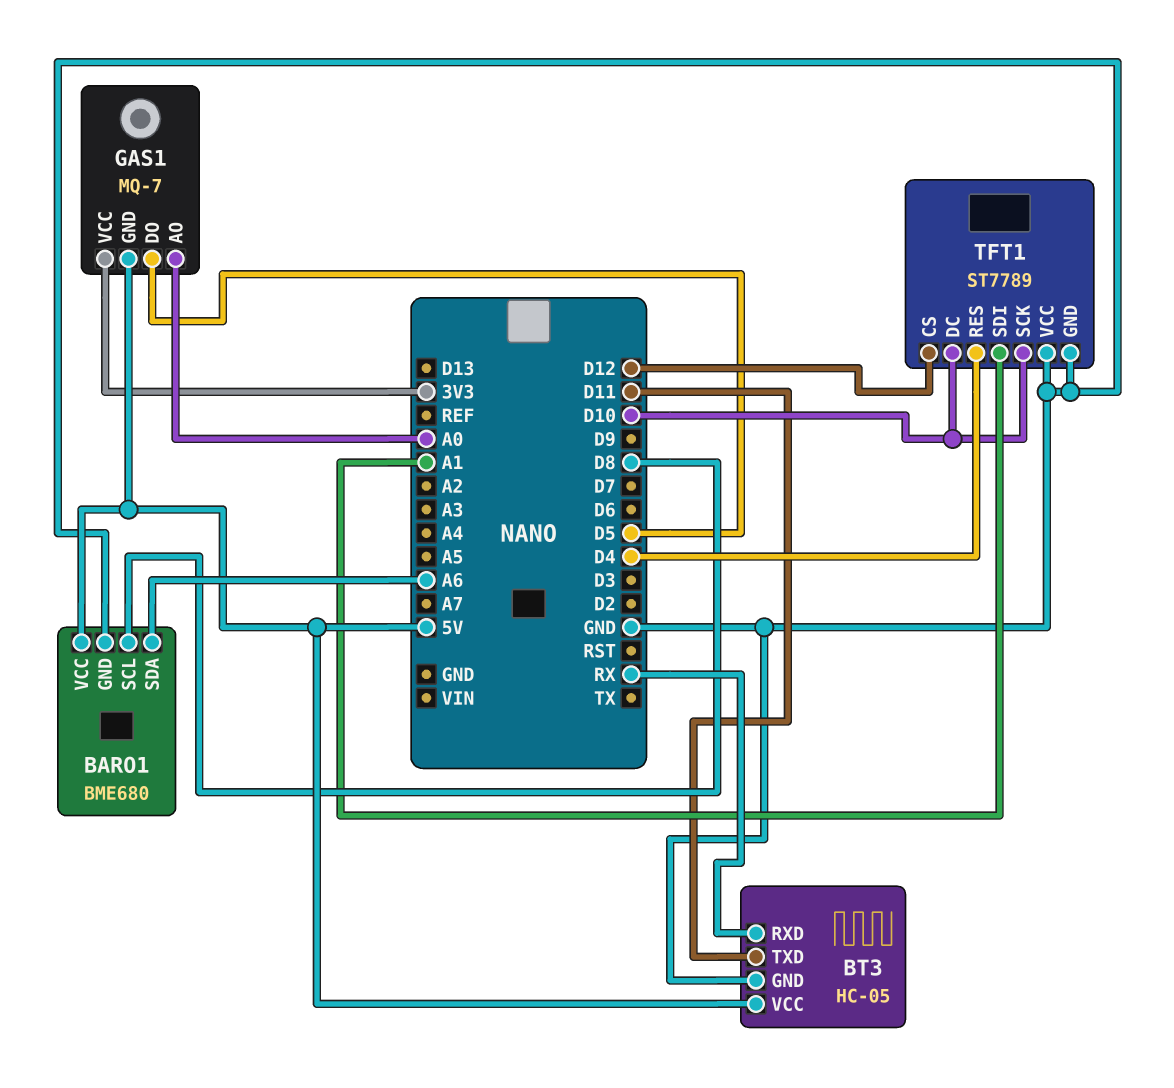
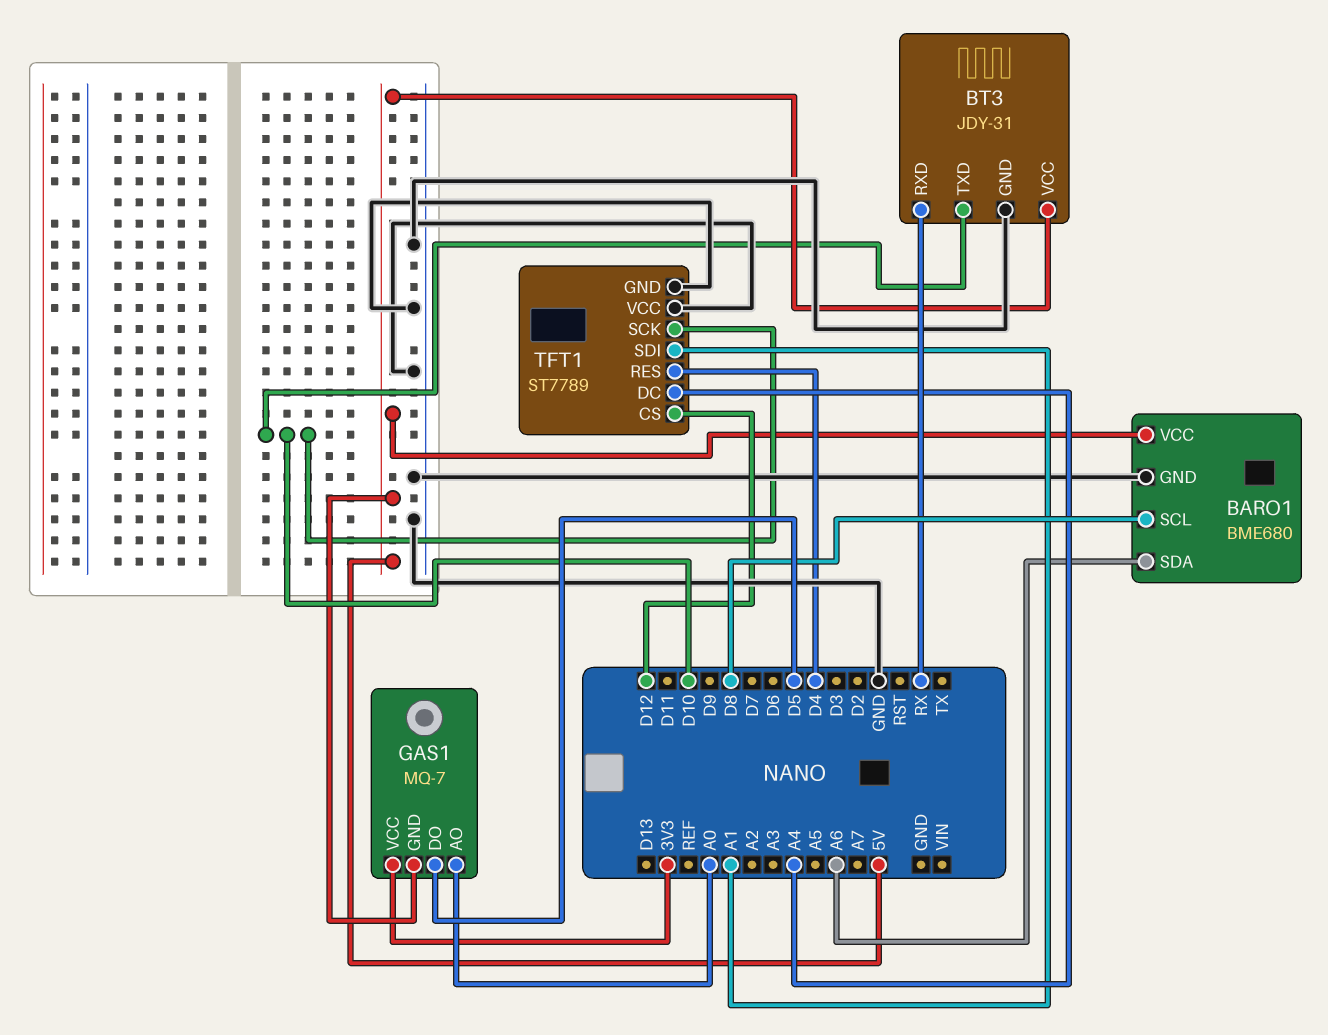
BT3: HC-05 -> JDY-31
BT3 pin TXD: D11 -> D10
TFT1 pin DC: D10 -> A4

